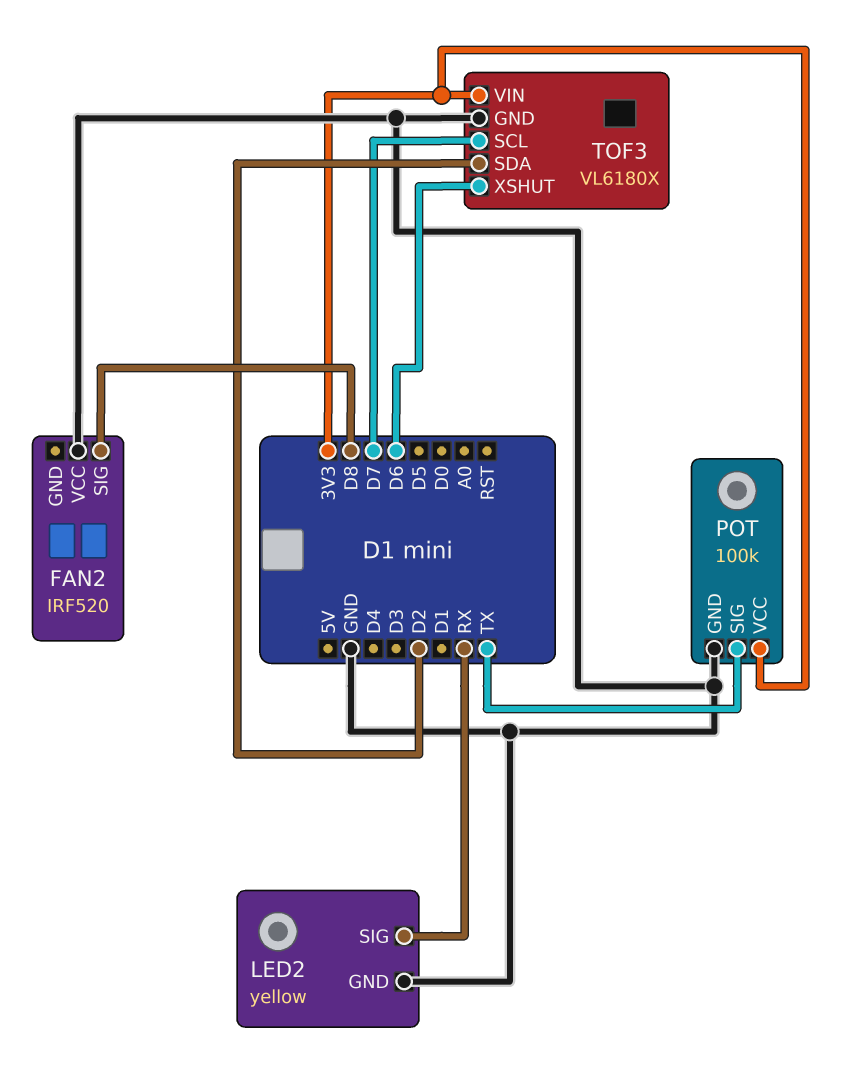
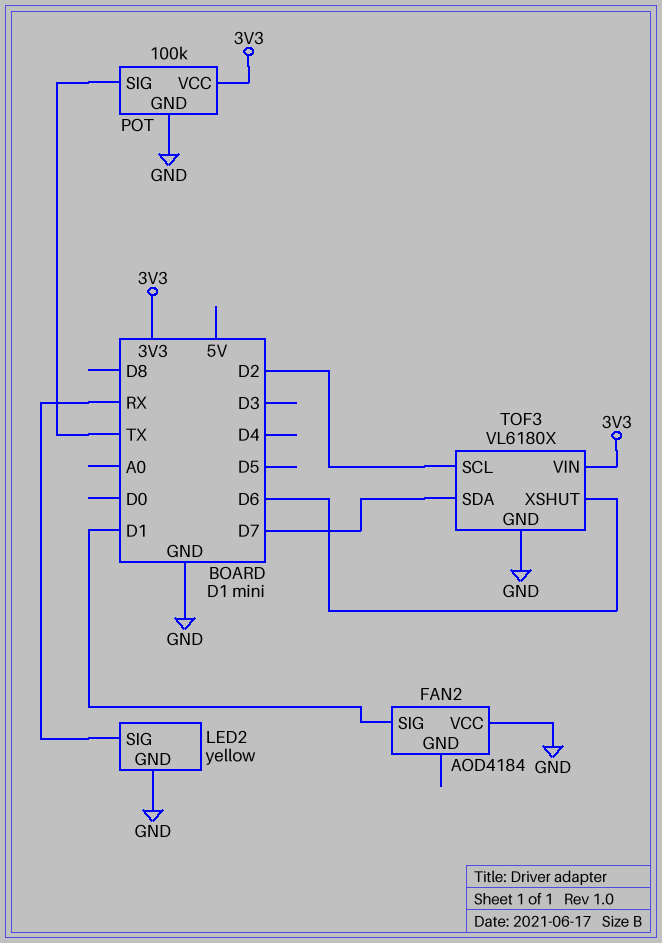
FAN2: IRF520 -> AOD4184
FAN2 pin SIG: D8 -> D1
TOF3 pin SCL: D7 -> D2
TOF3 pin SDA: D2 -> D7

